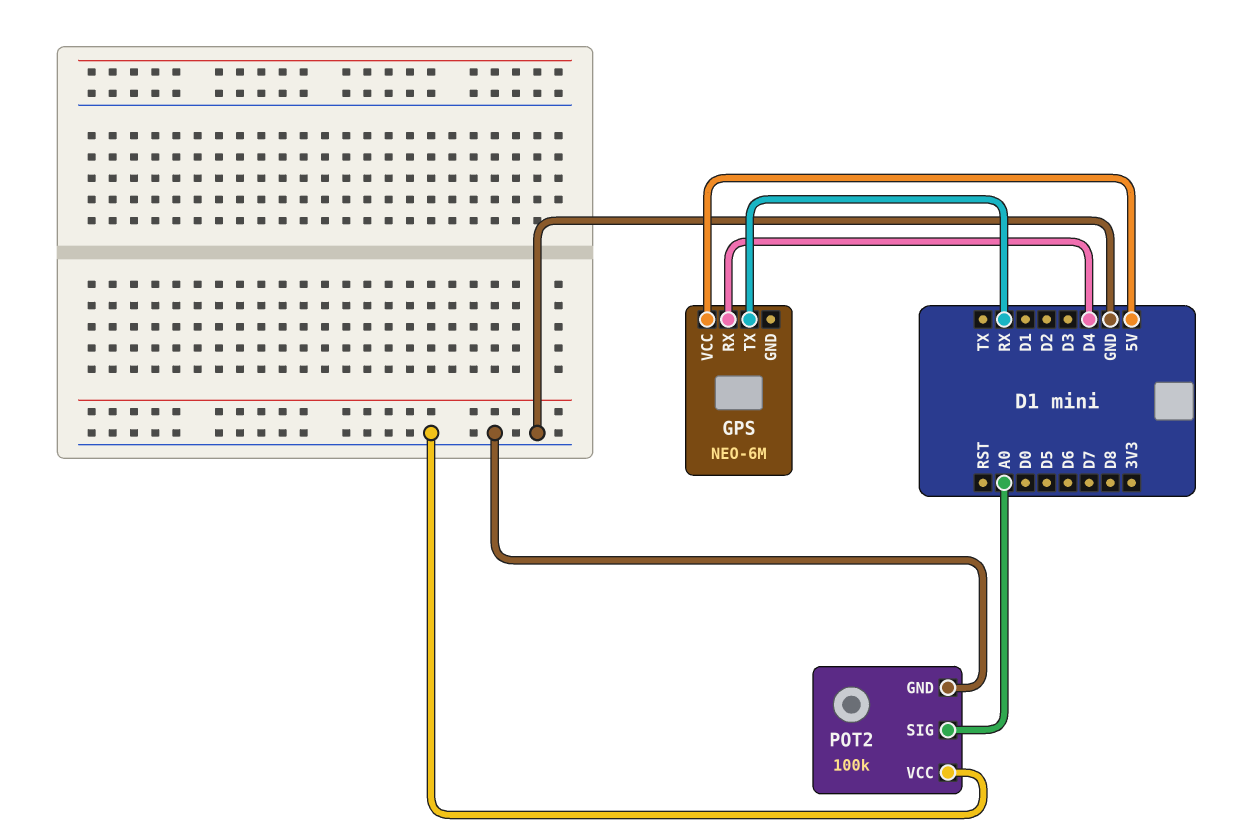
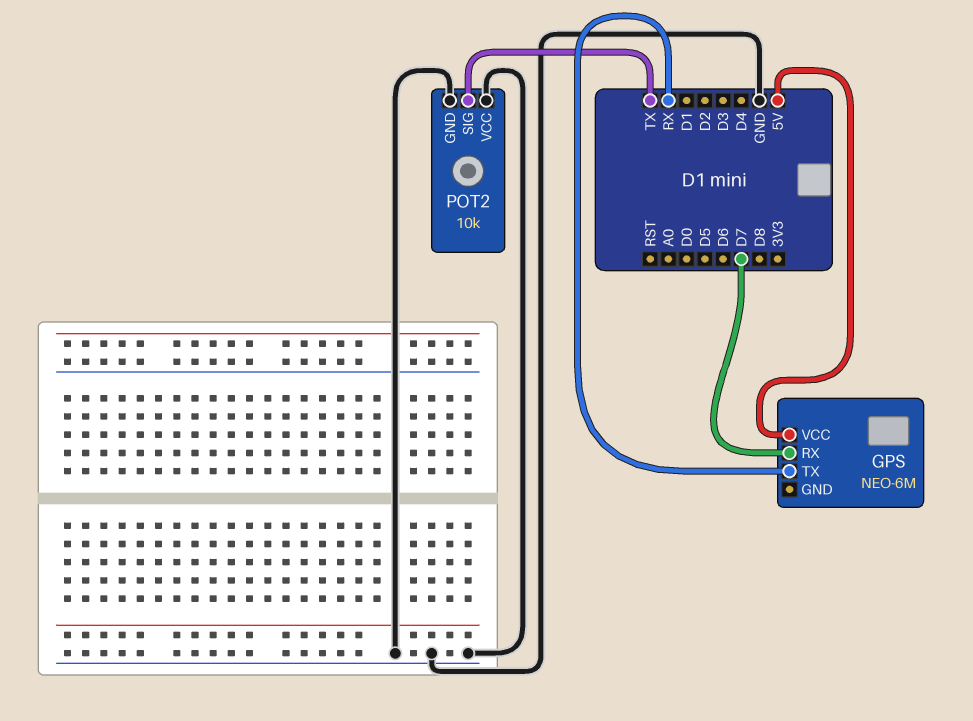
GPS pin RX: D4 -> D7
POT2: 100k -> 10k
POT2 pin SIG: A0 -> TX

